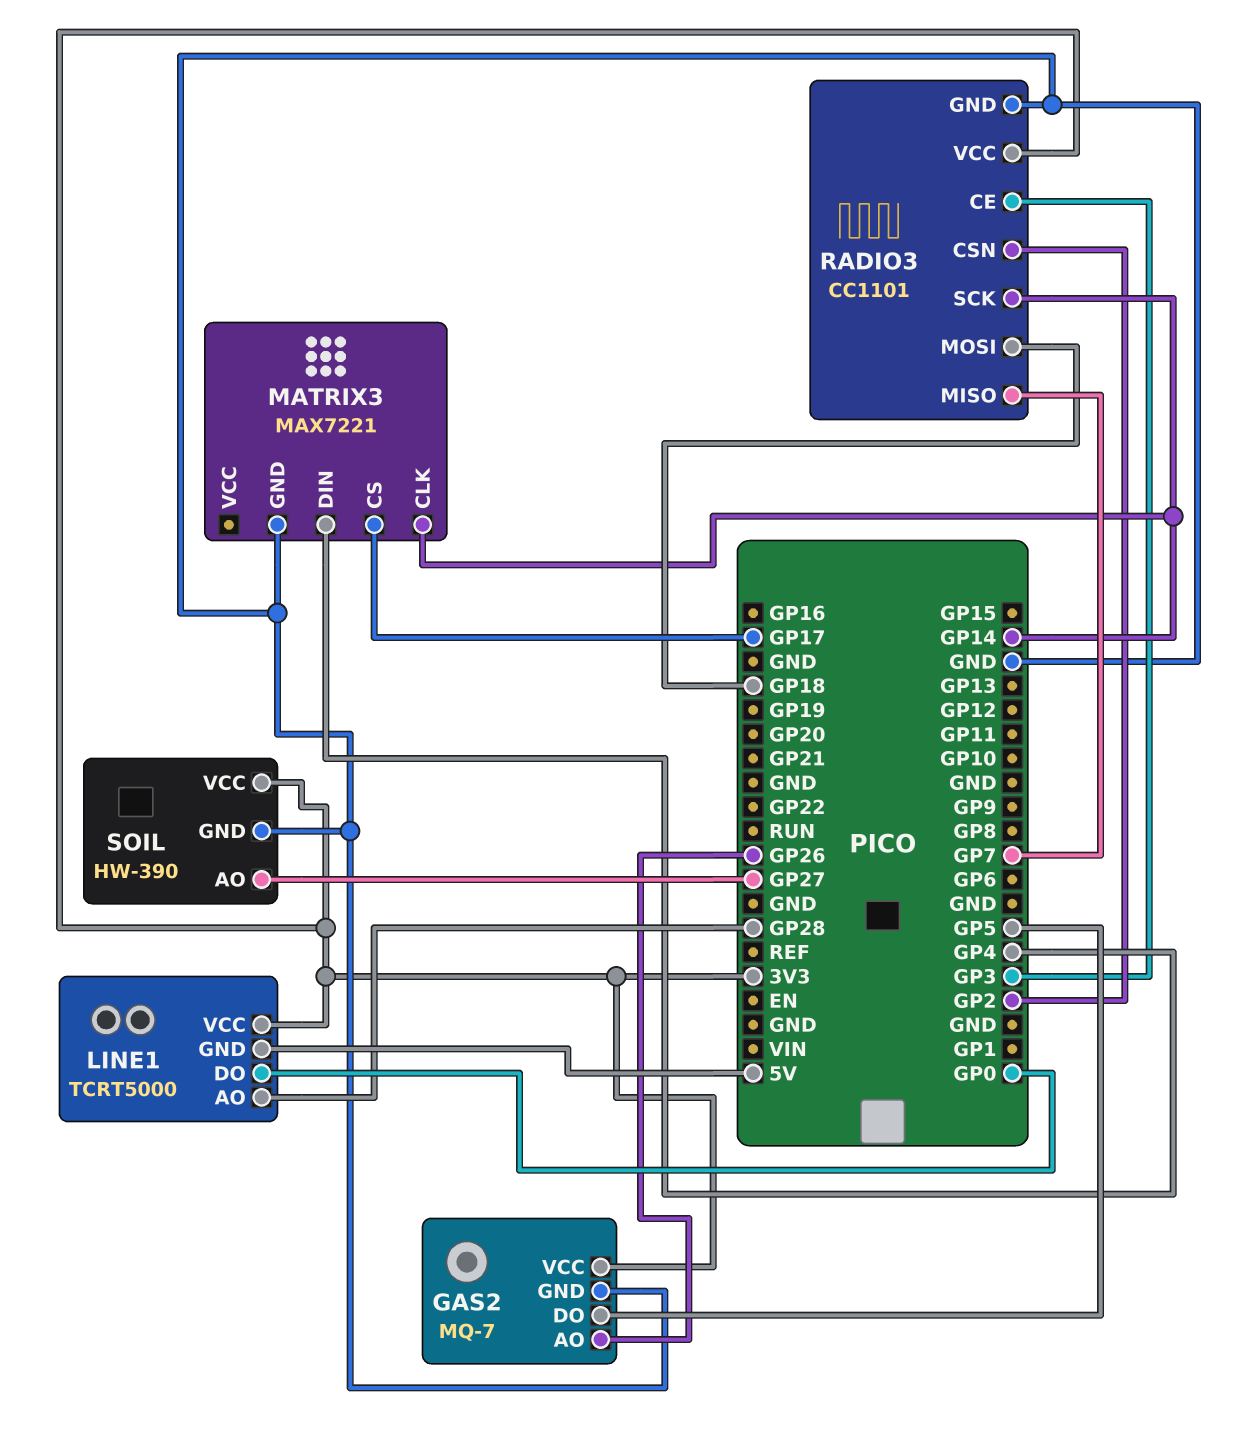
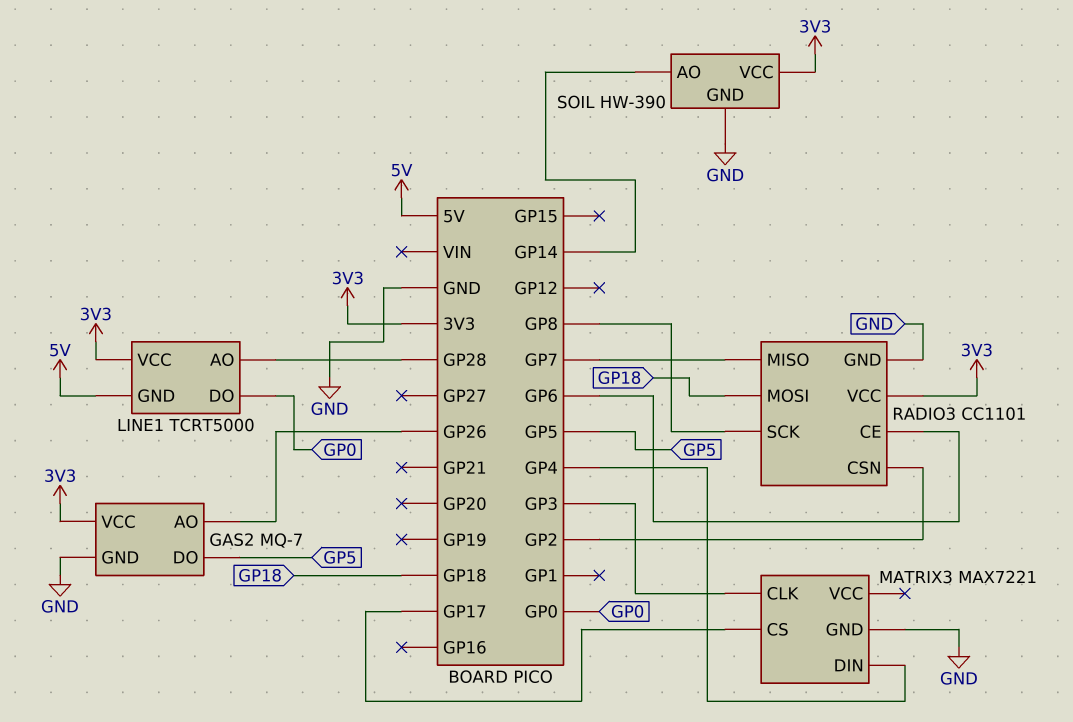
MATRIX3 pin CLK: GP14 -> GP3
RADIO3 pin CE: GP3 -> GP6
RADIO3 pin SCK: GP14 -> GP8
SOIL pin AO: GP27 -> GP14

